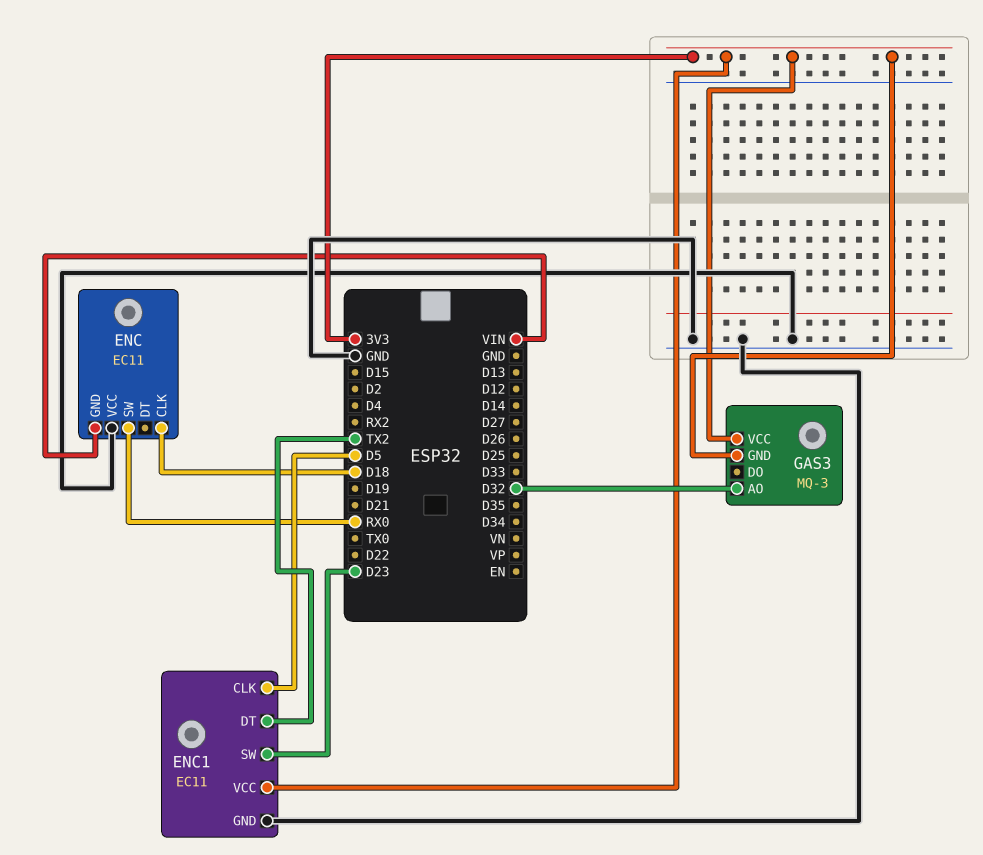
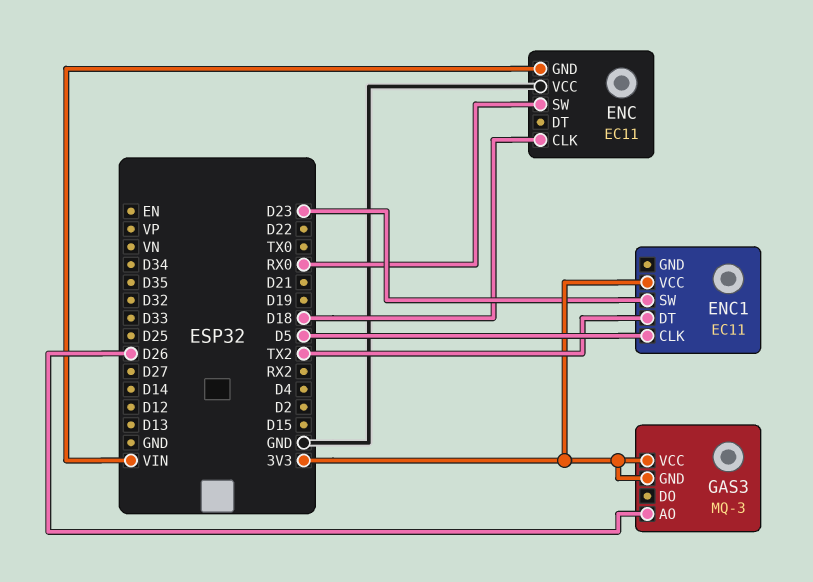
ENC1 pin GND: GND -> none
GAS3 pin AO: D32 -> D26

